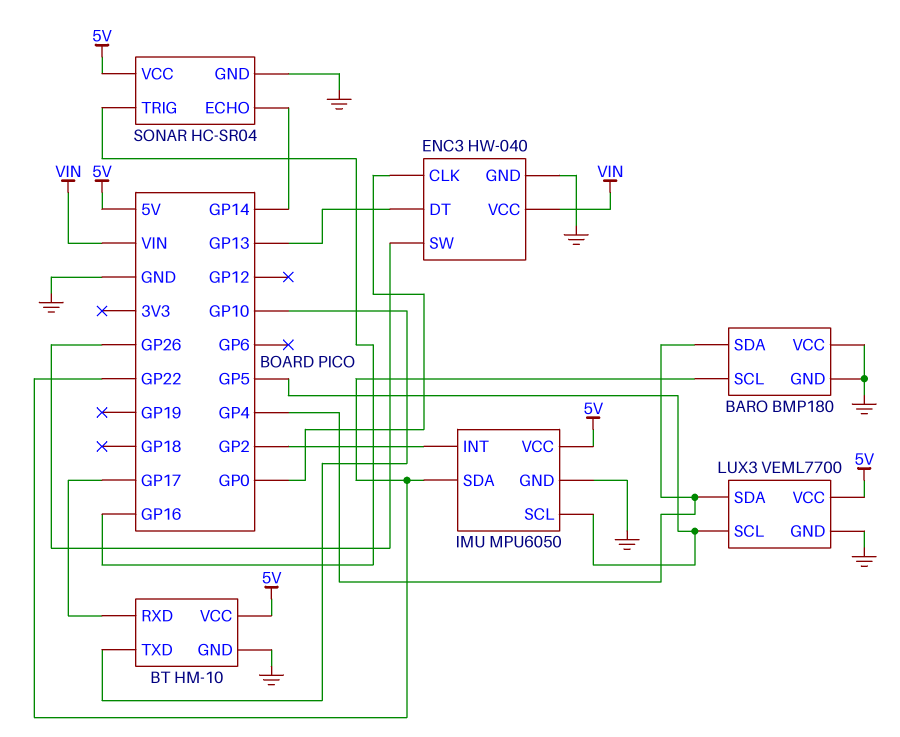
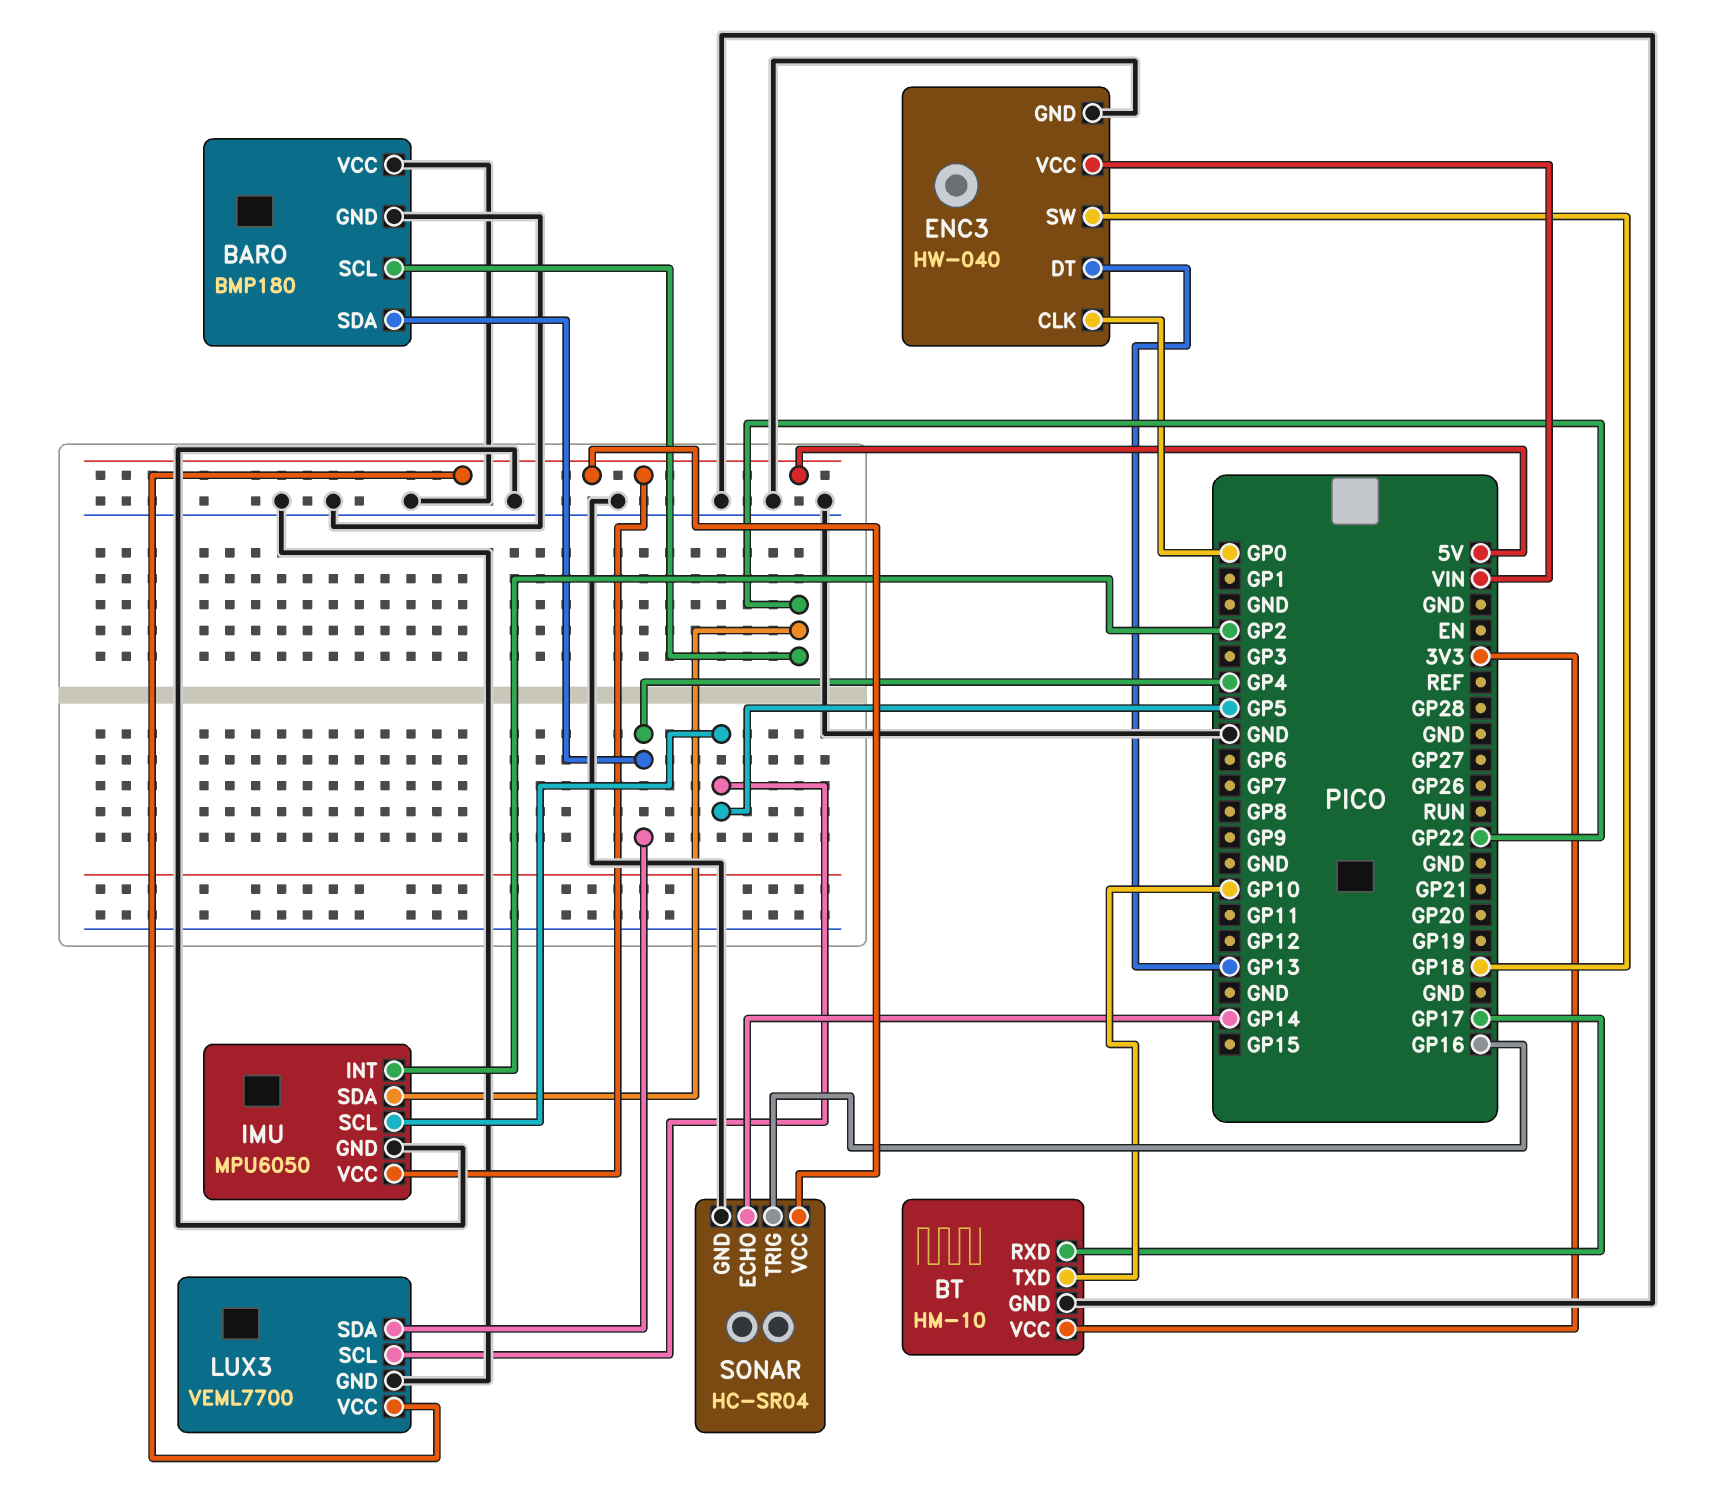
BT pin VCC: 5V -> 3V3
ENC3 pin SW: GP26 -> GP18

